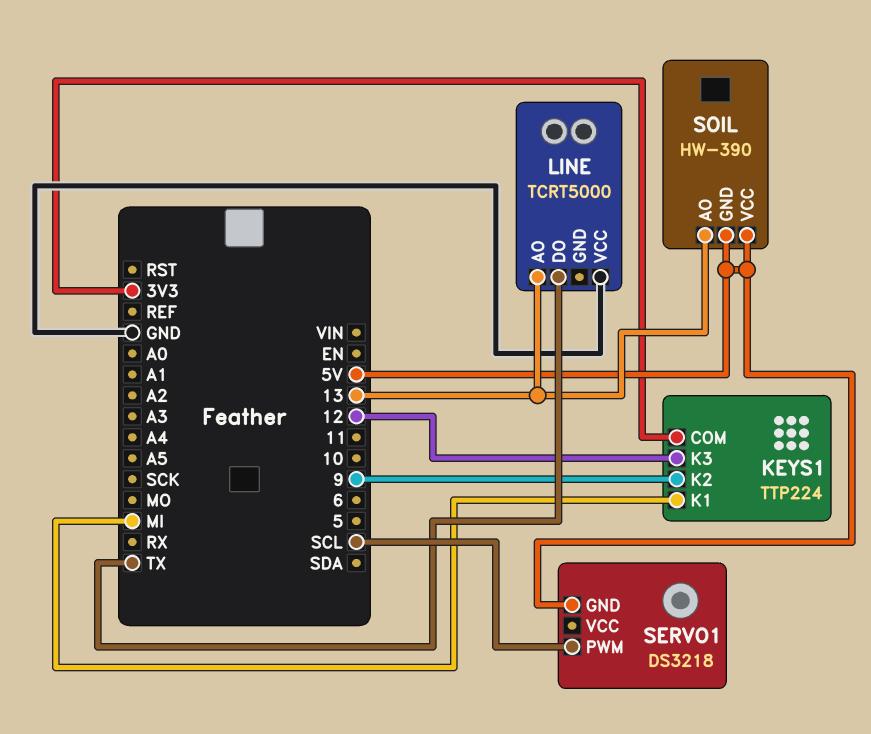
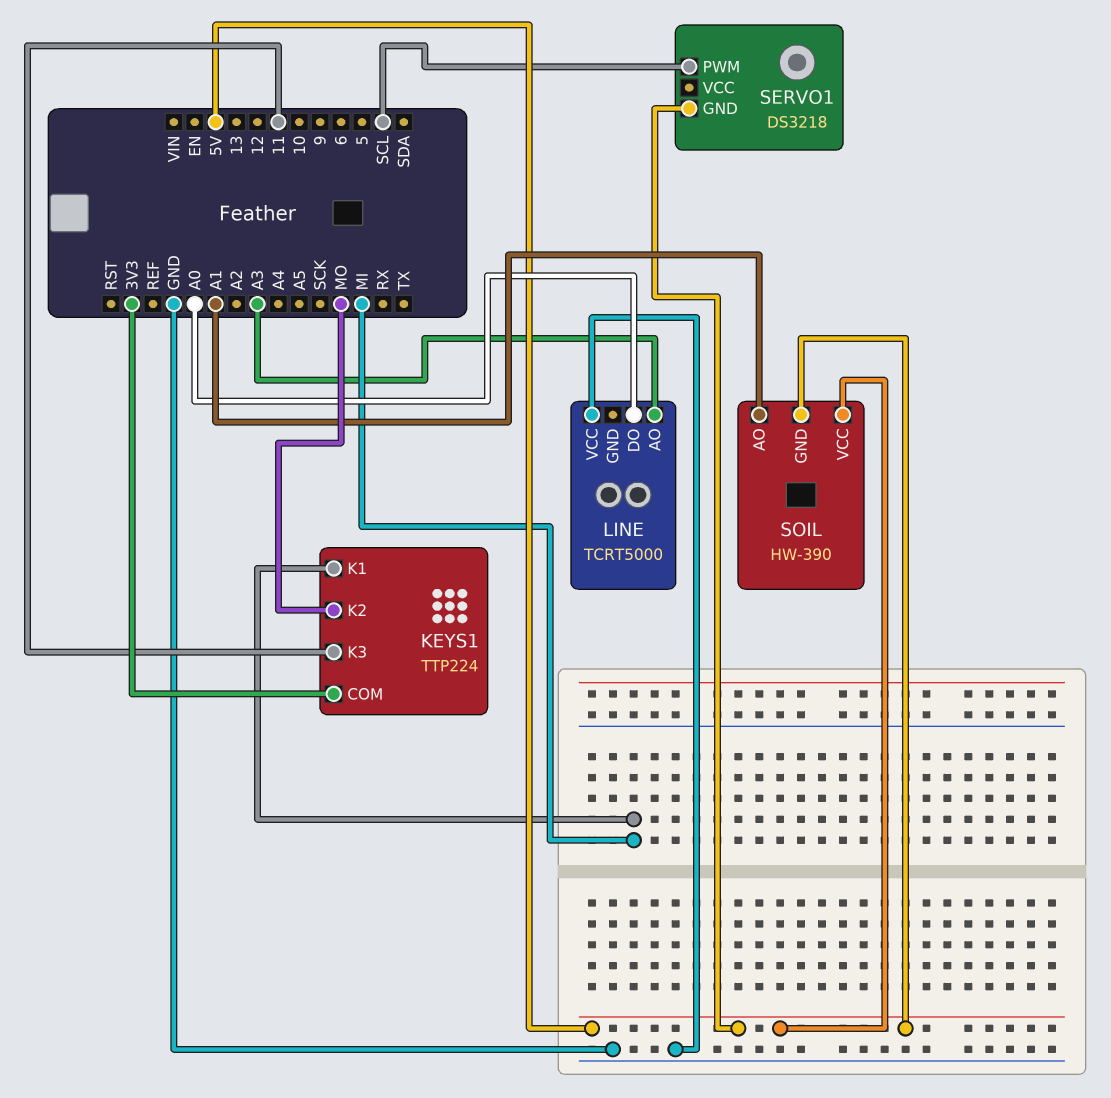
KEYS1 pin K2: 9 -> MO
KEYS1 pin K3: 12 -> 11
LINE pin AO: 13 -> A3
LINE pin DO: TX -> A0
SOIL pin AO: 13 -> A1

